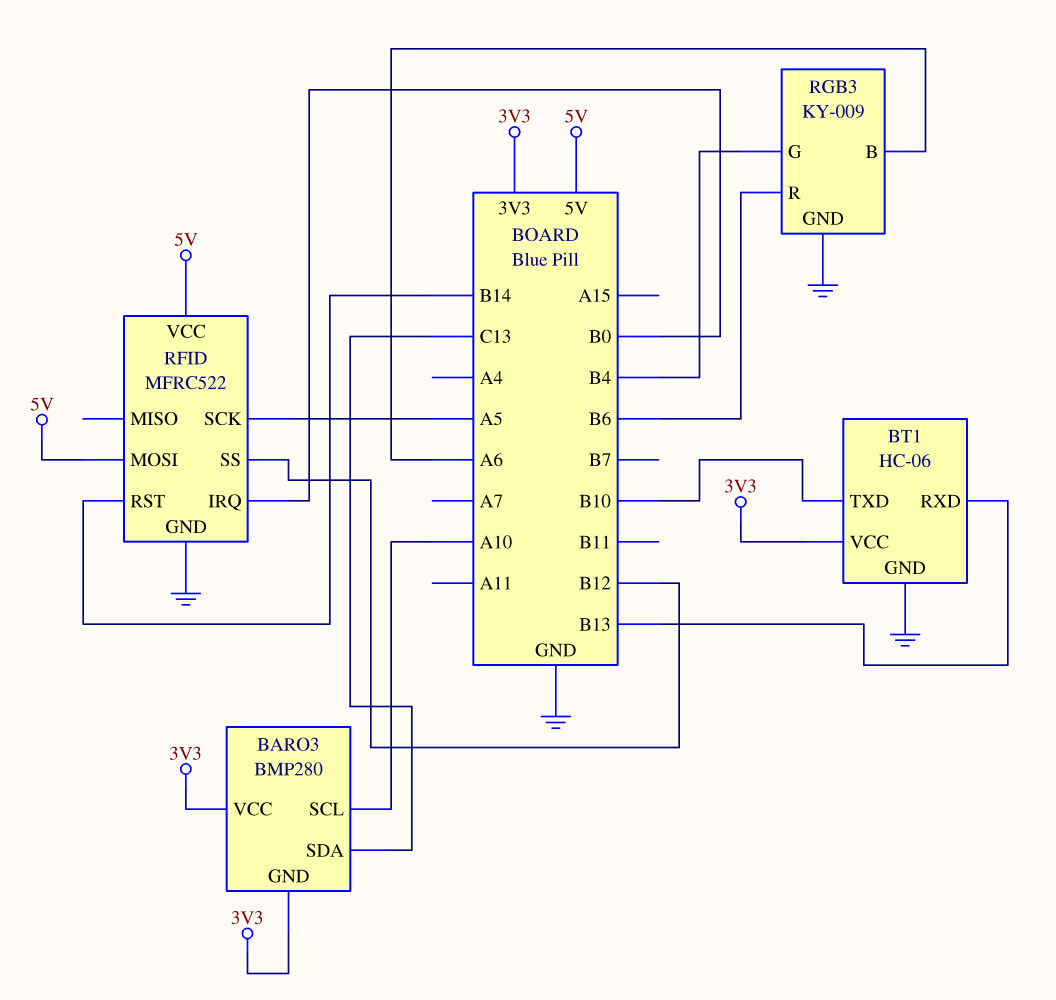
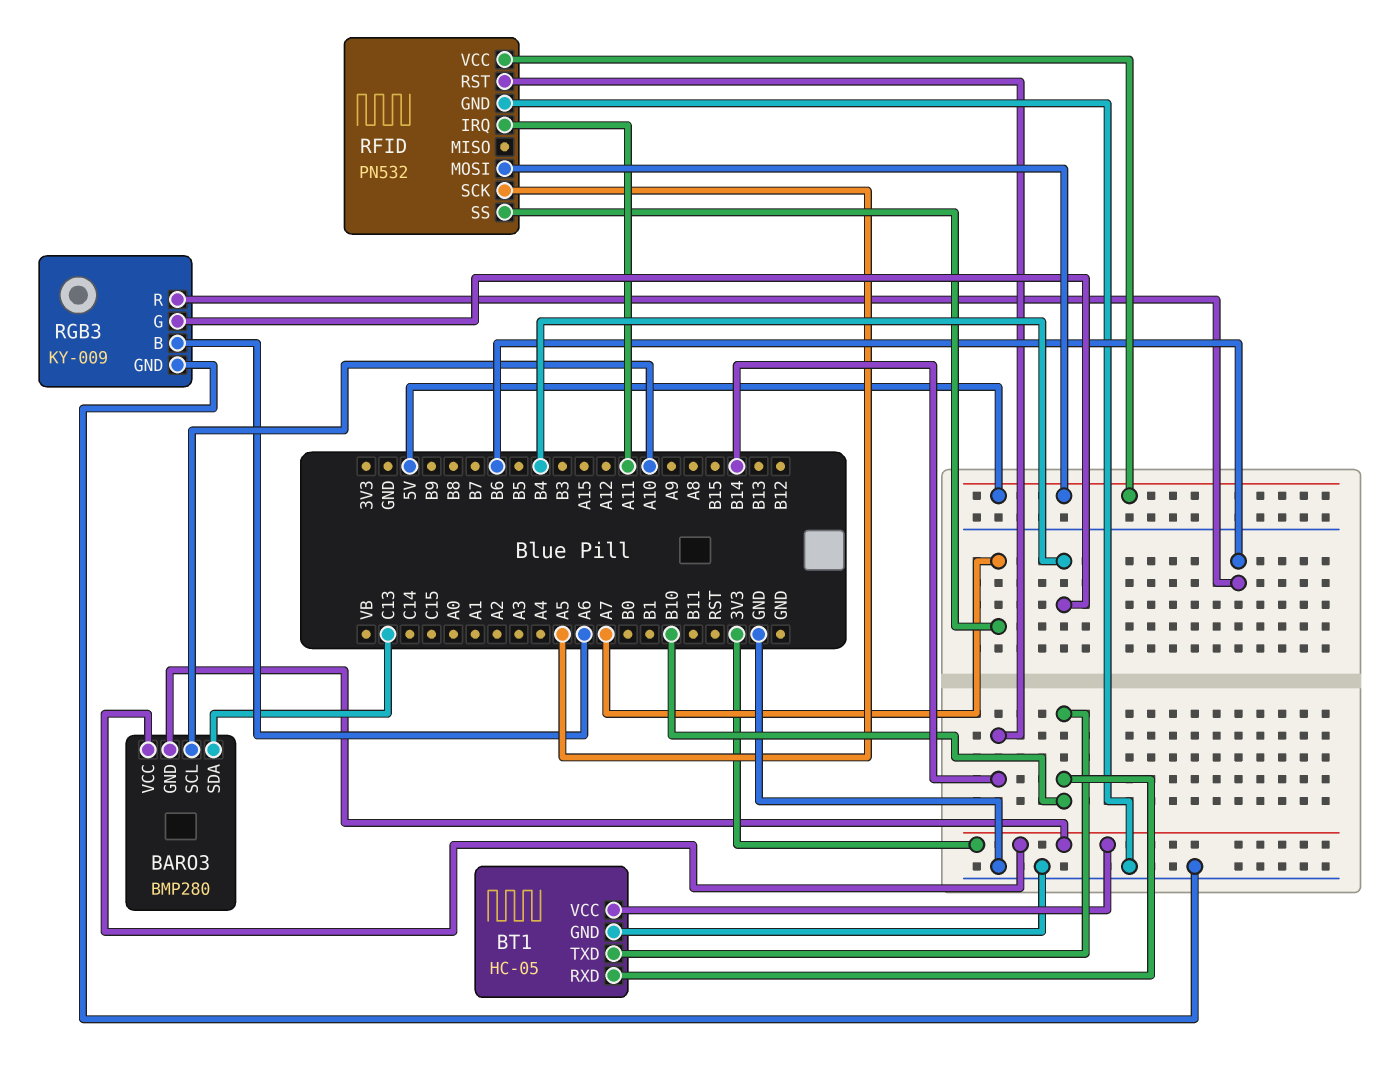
BT1: HC-06 -> HC-05
BT1 pin RXD: B13 -> B10
RFID: MFRC522 -> PN532
RFID pin IRQ: B0 -> A11
RFID pin SS: B12 -> A7

